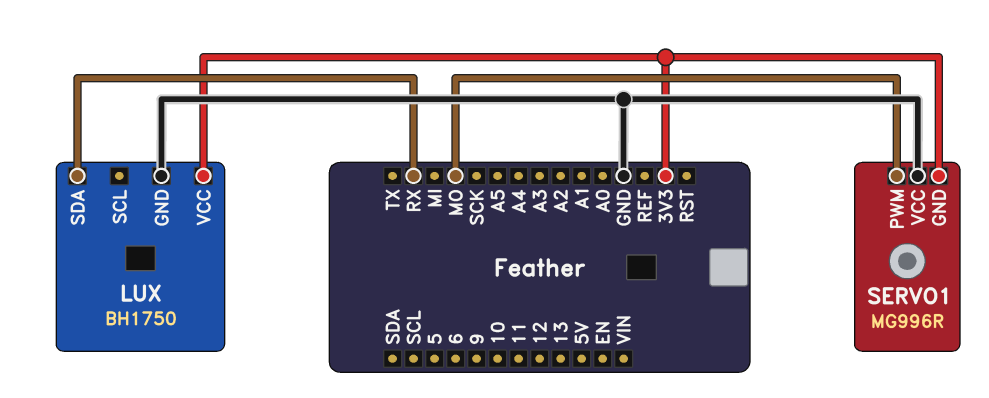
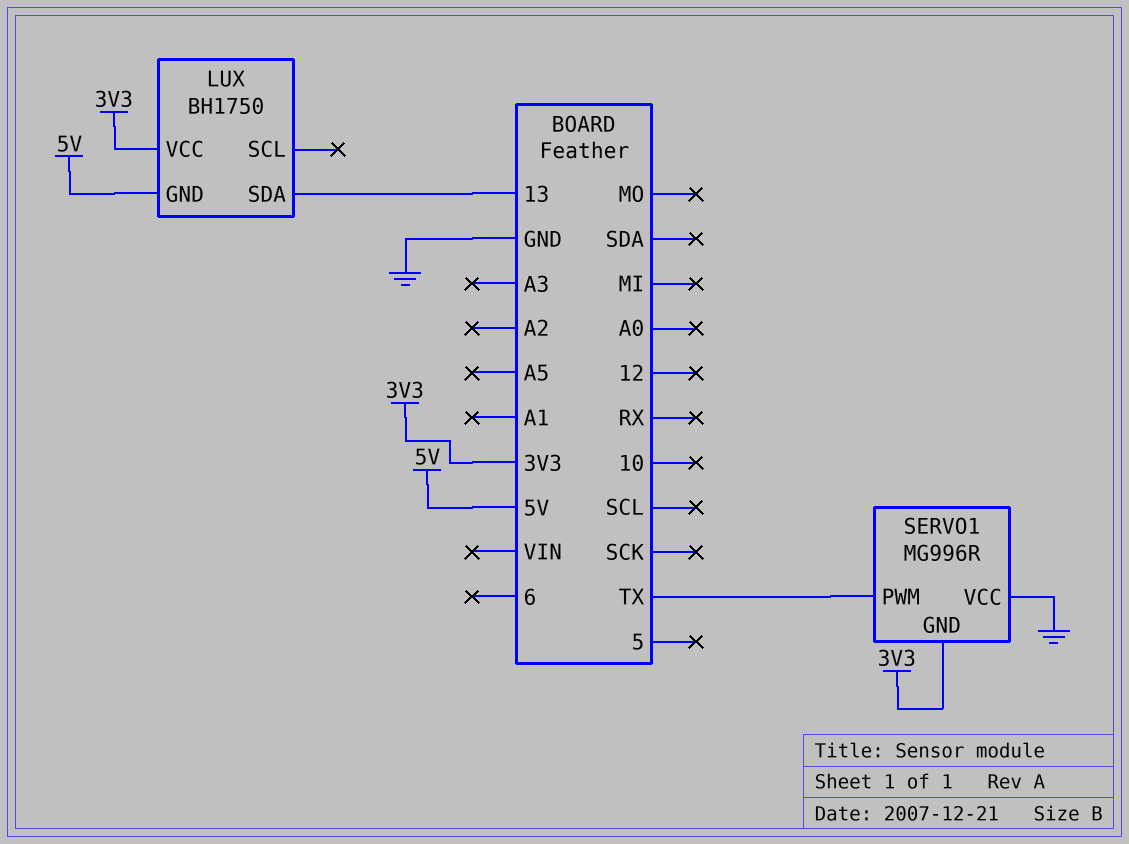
LUX pin GND: GND -> 5V
LUX pin SDA: RX -> 13
SERVO1 pin PWM: MO -> TX

